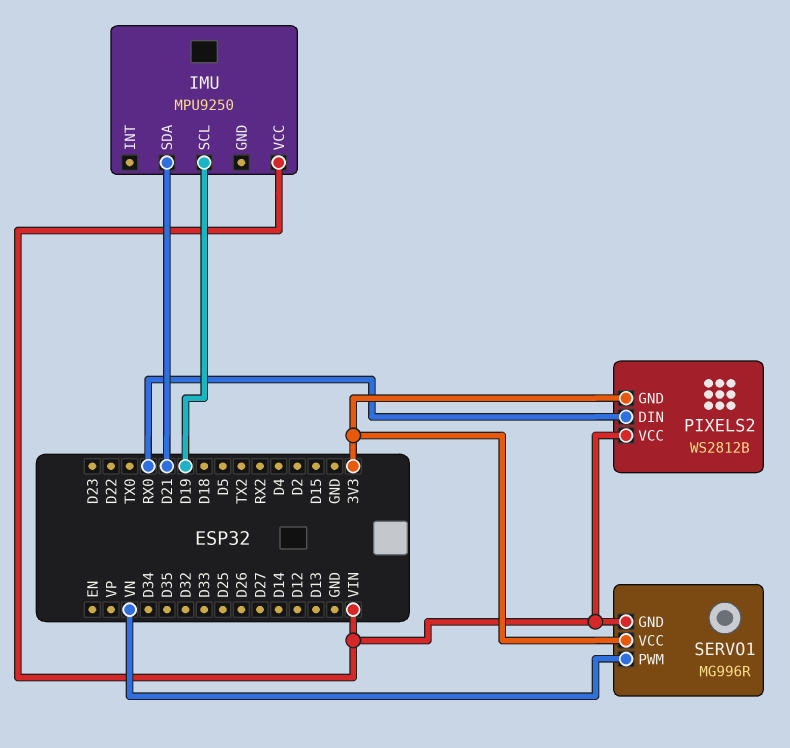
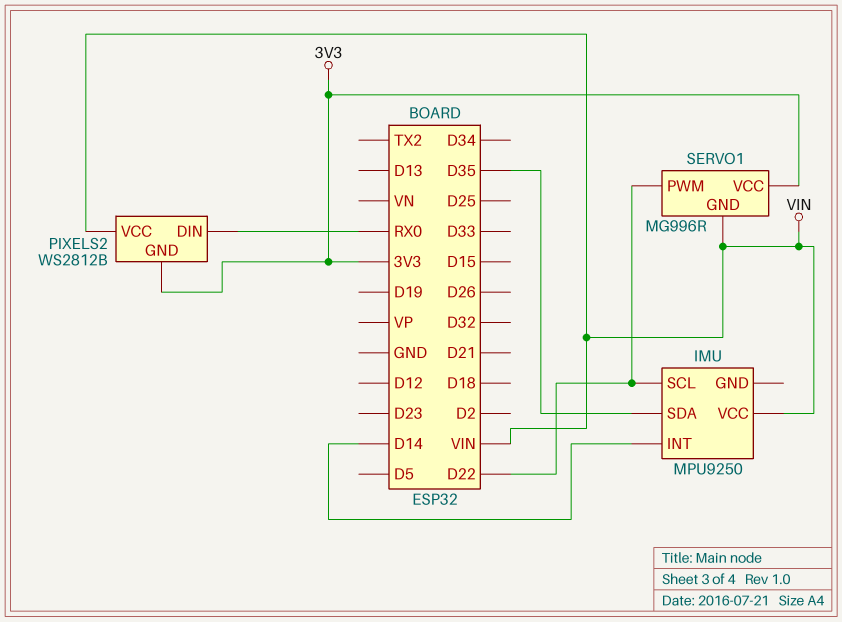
IMU pin INT: none -> D14
IMU pin SCL: D19 -> D22
IMU pin SDA: D21 -> D35
SERVO1 pin PWM: VN -> D22

